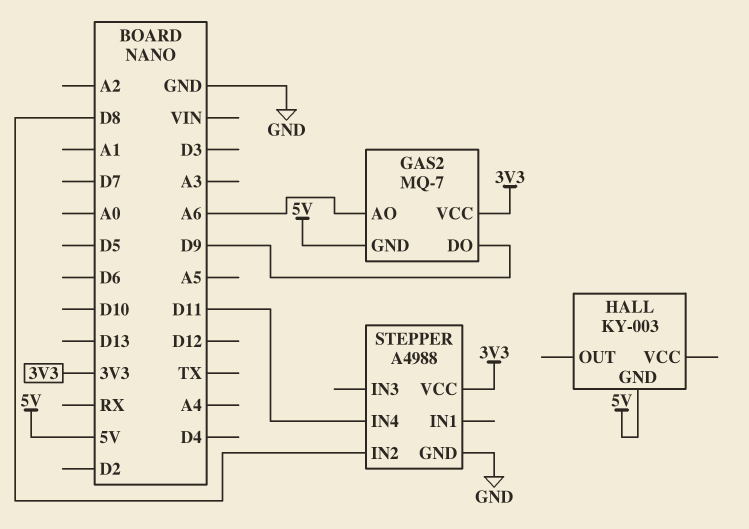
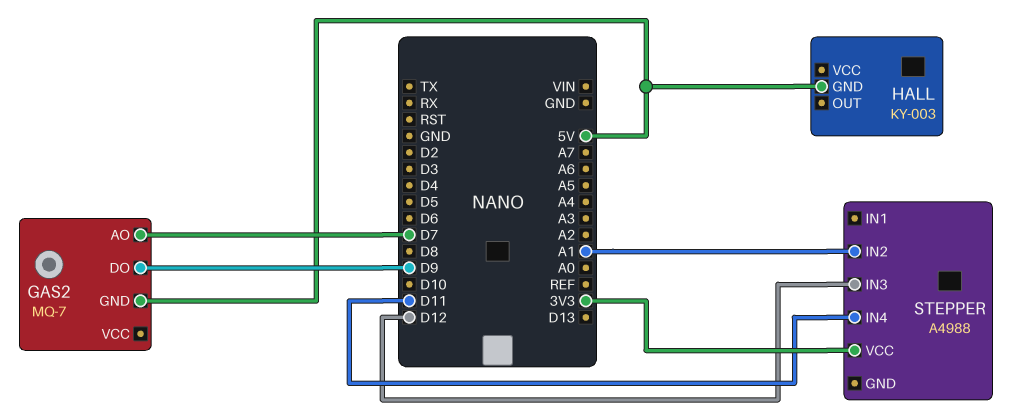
GAS2 pin AO: A6 -> D7
GAS2 pin VCC: 3V3 -> none
STEPPER pin GND: GND -> none
STEPPER pin IN2: D8 -> A1
STEPPER pin IN3: none -> D12

